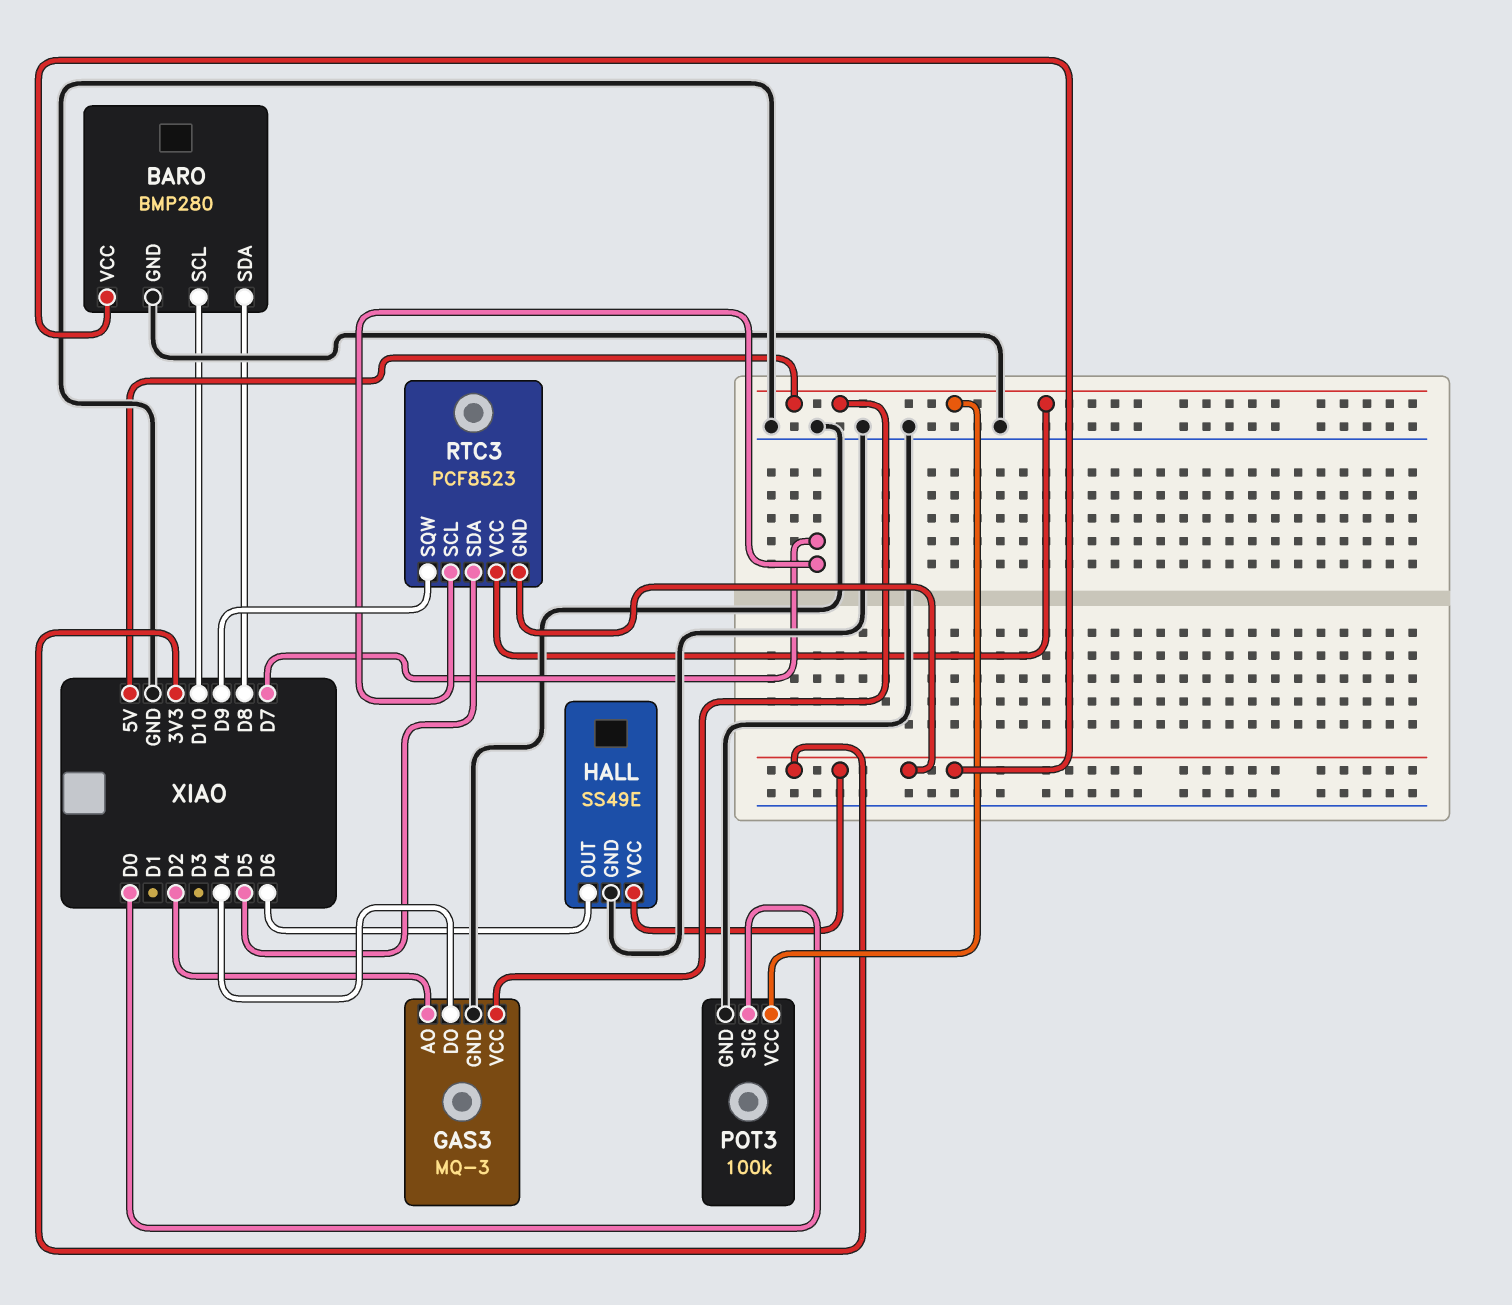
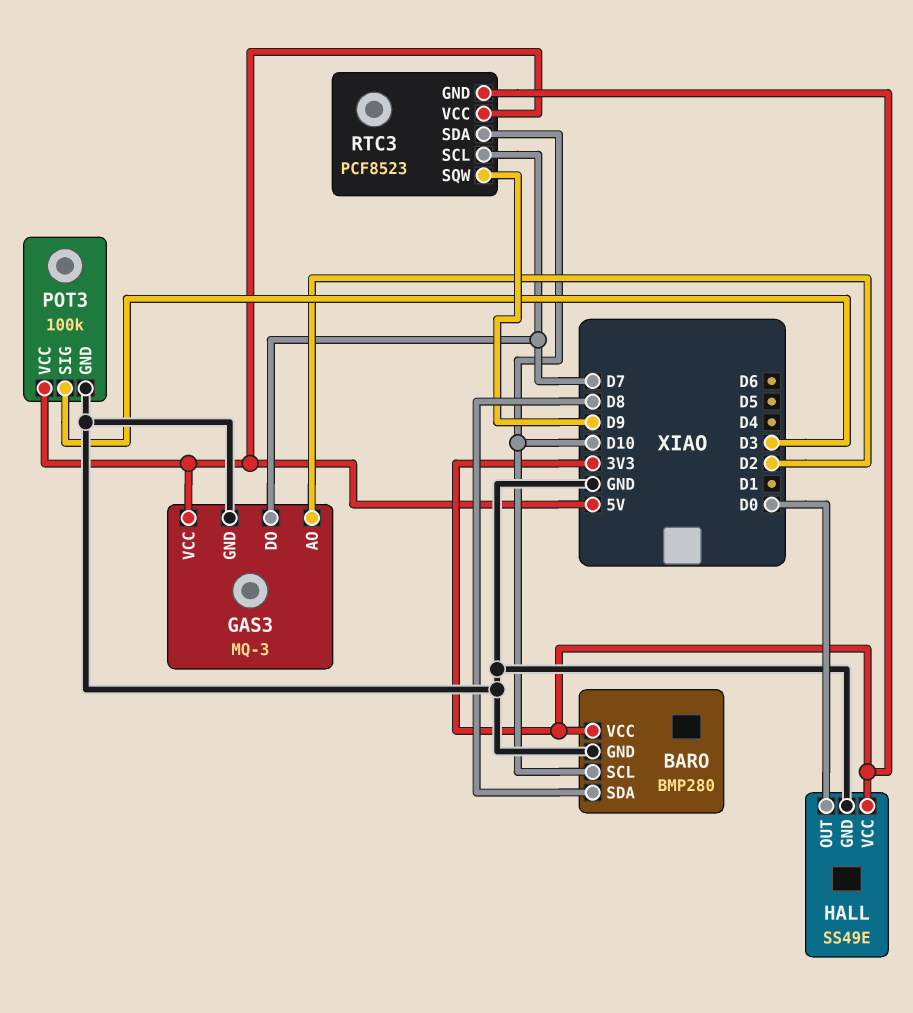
GAS3 pin DO: D4 -> D7
HALL pin OUT: D6 -> D0
POT3 pin SIG: D0 -> D3
RTC3 pin SDA: D5 -> D10

